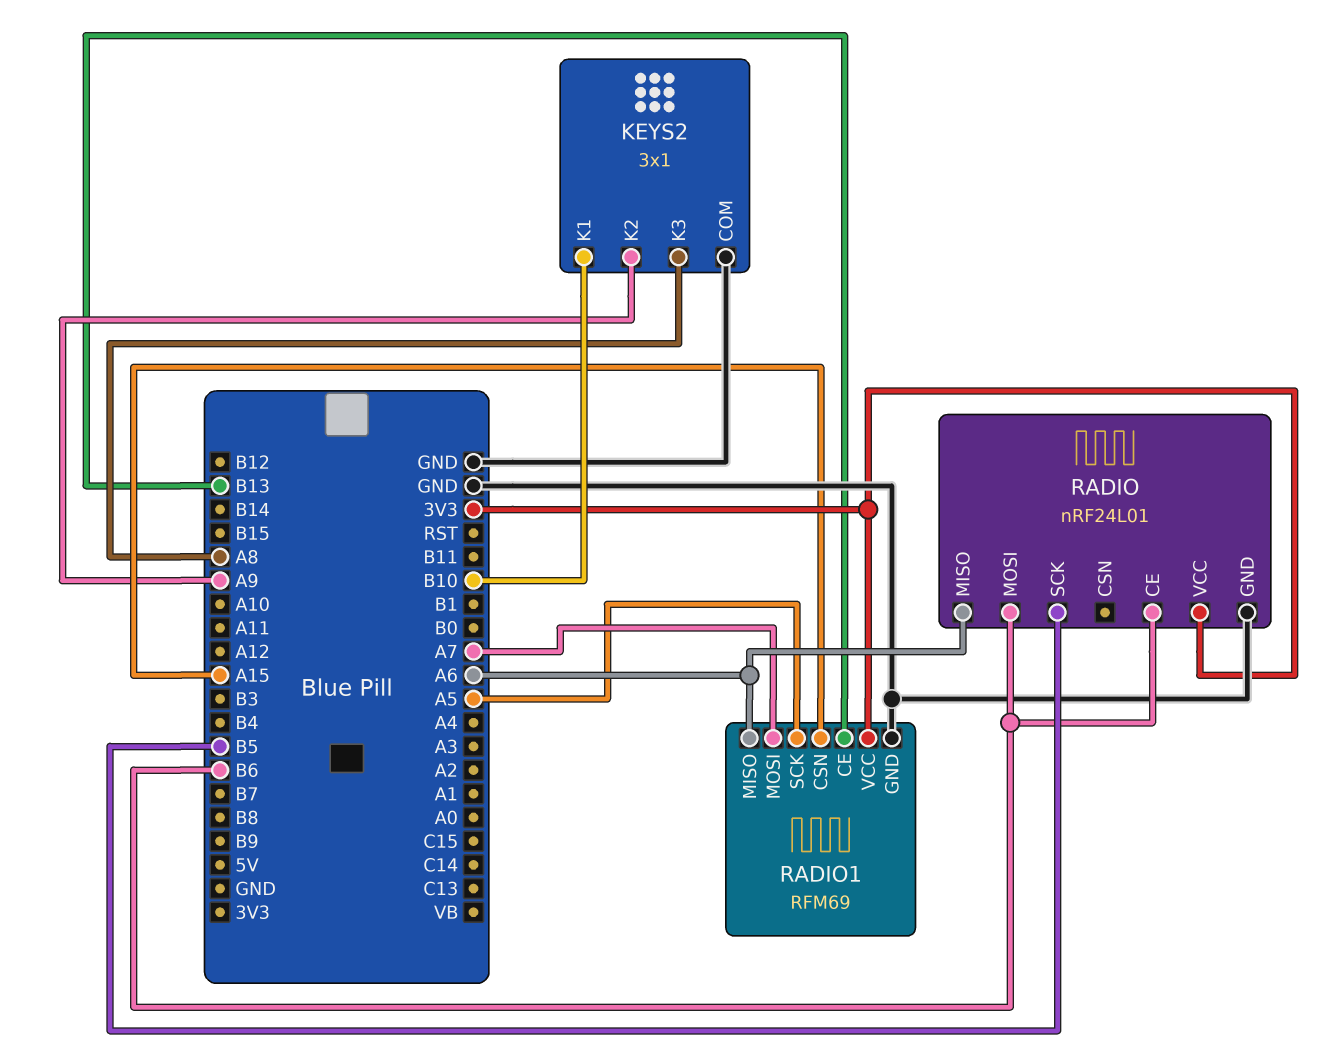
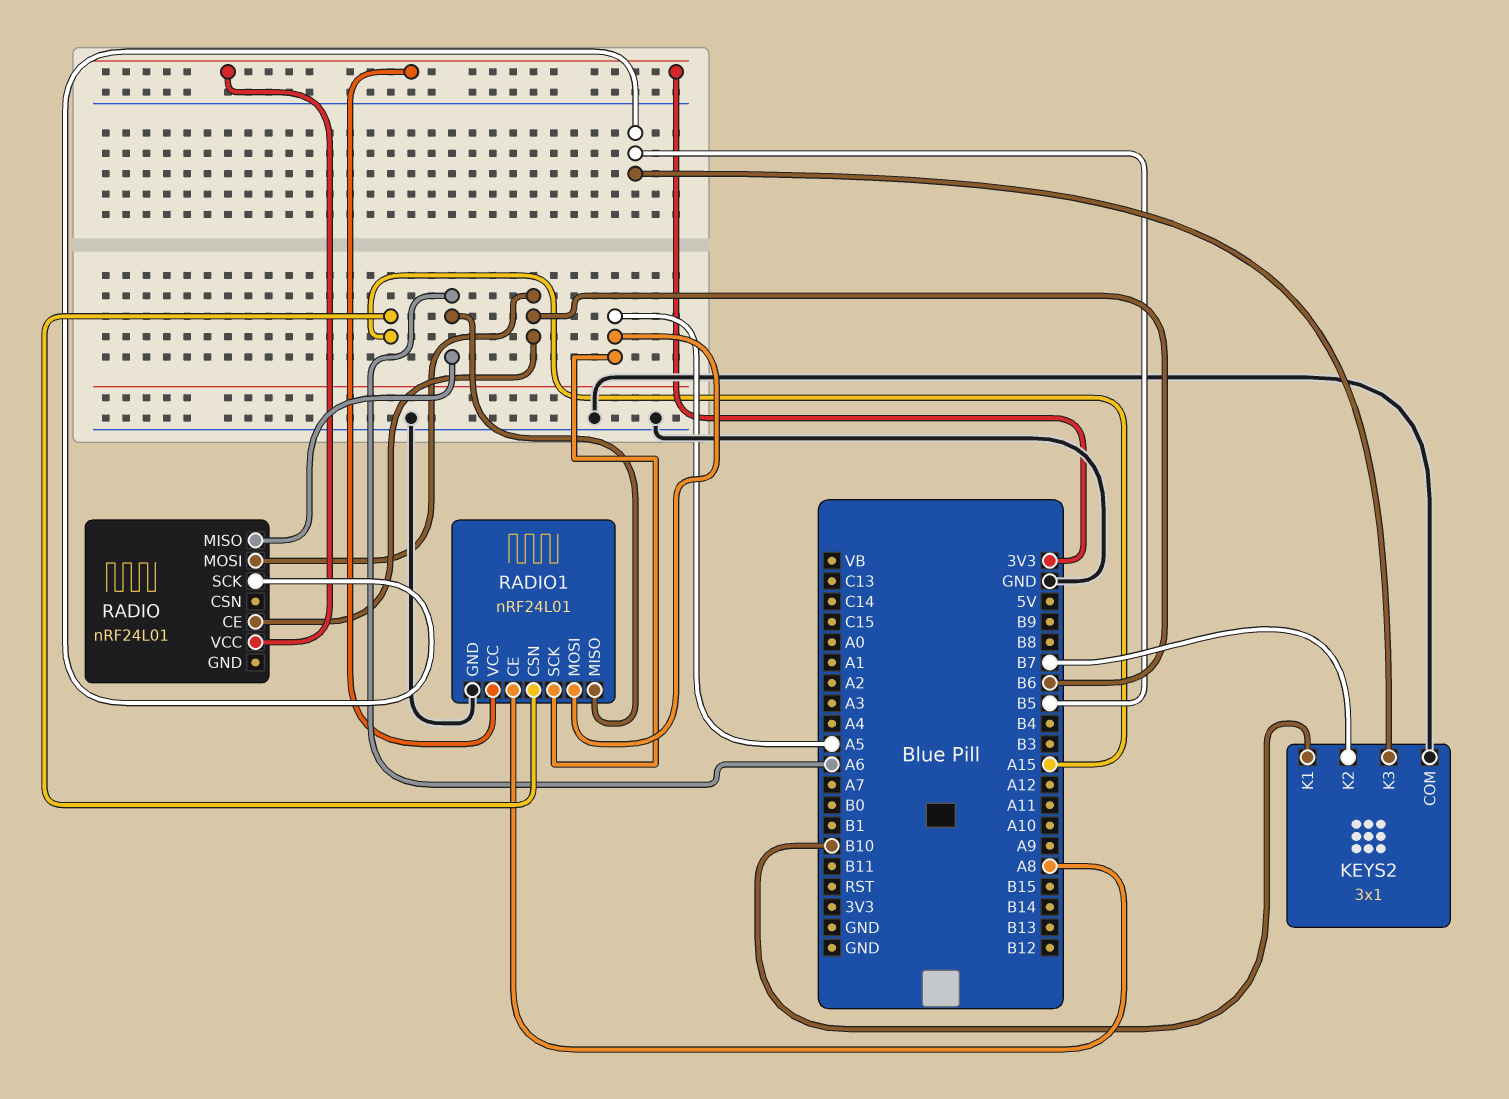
KEYS2 pin K2: A9 -> B7
KEYS2 pin K3: A8 -> B5
RADIO pin GND: GND -> none
RADIO1: RFM69 -> nRF24L01
RADIO1 pin CE: B13 -> A8
RADIO1 pin MOSI: A7 -> A5

